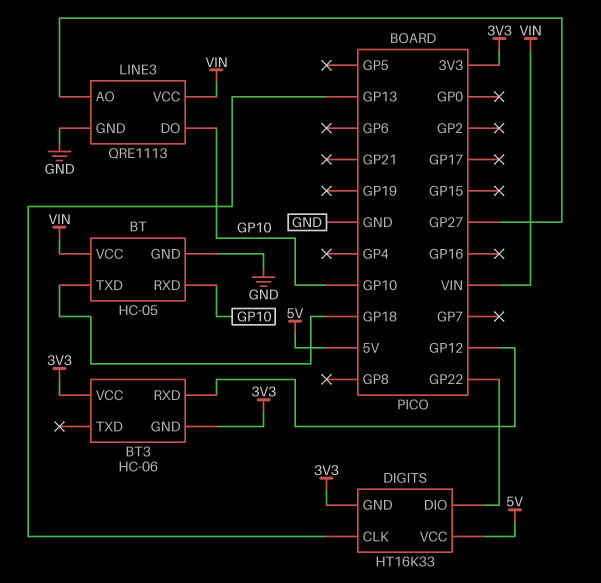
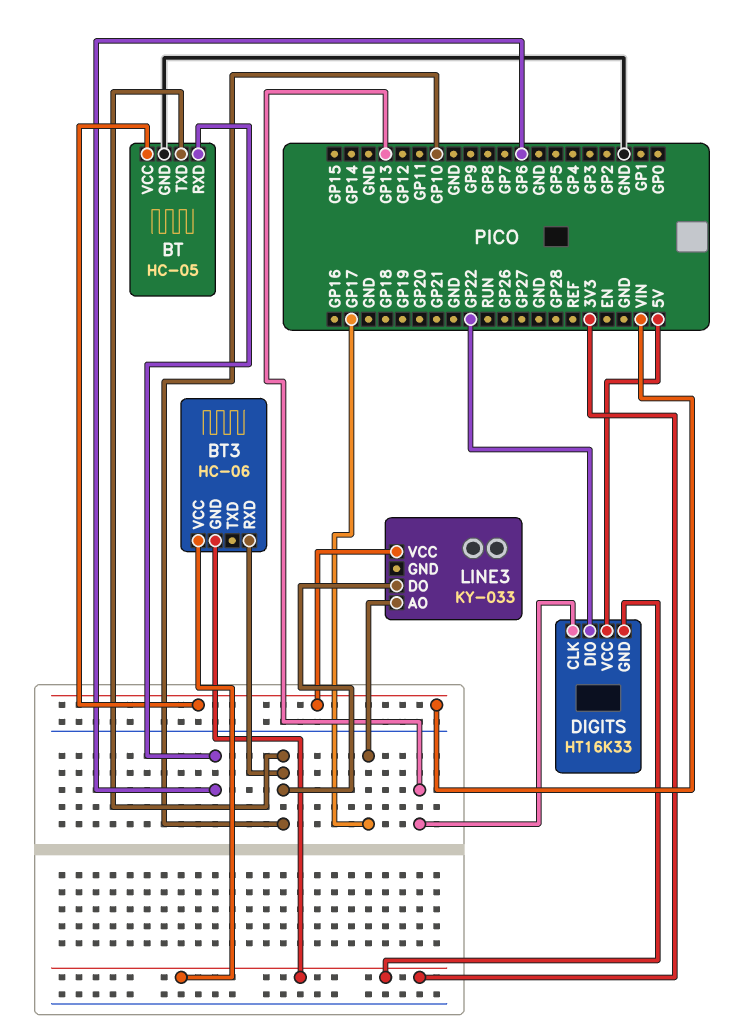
BT pin RXD: GP10 -> GP6
BT pin TXD: GP18 -> GP10
BT3 pin RXD: GP12 -> GP10
LINE3: QRE1113 -> KY-033
LINE3 pin AO: GP27 -> GP17
LINE3 pin GND: GND -> none

